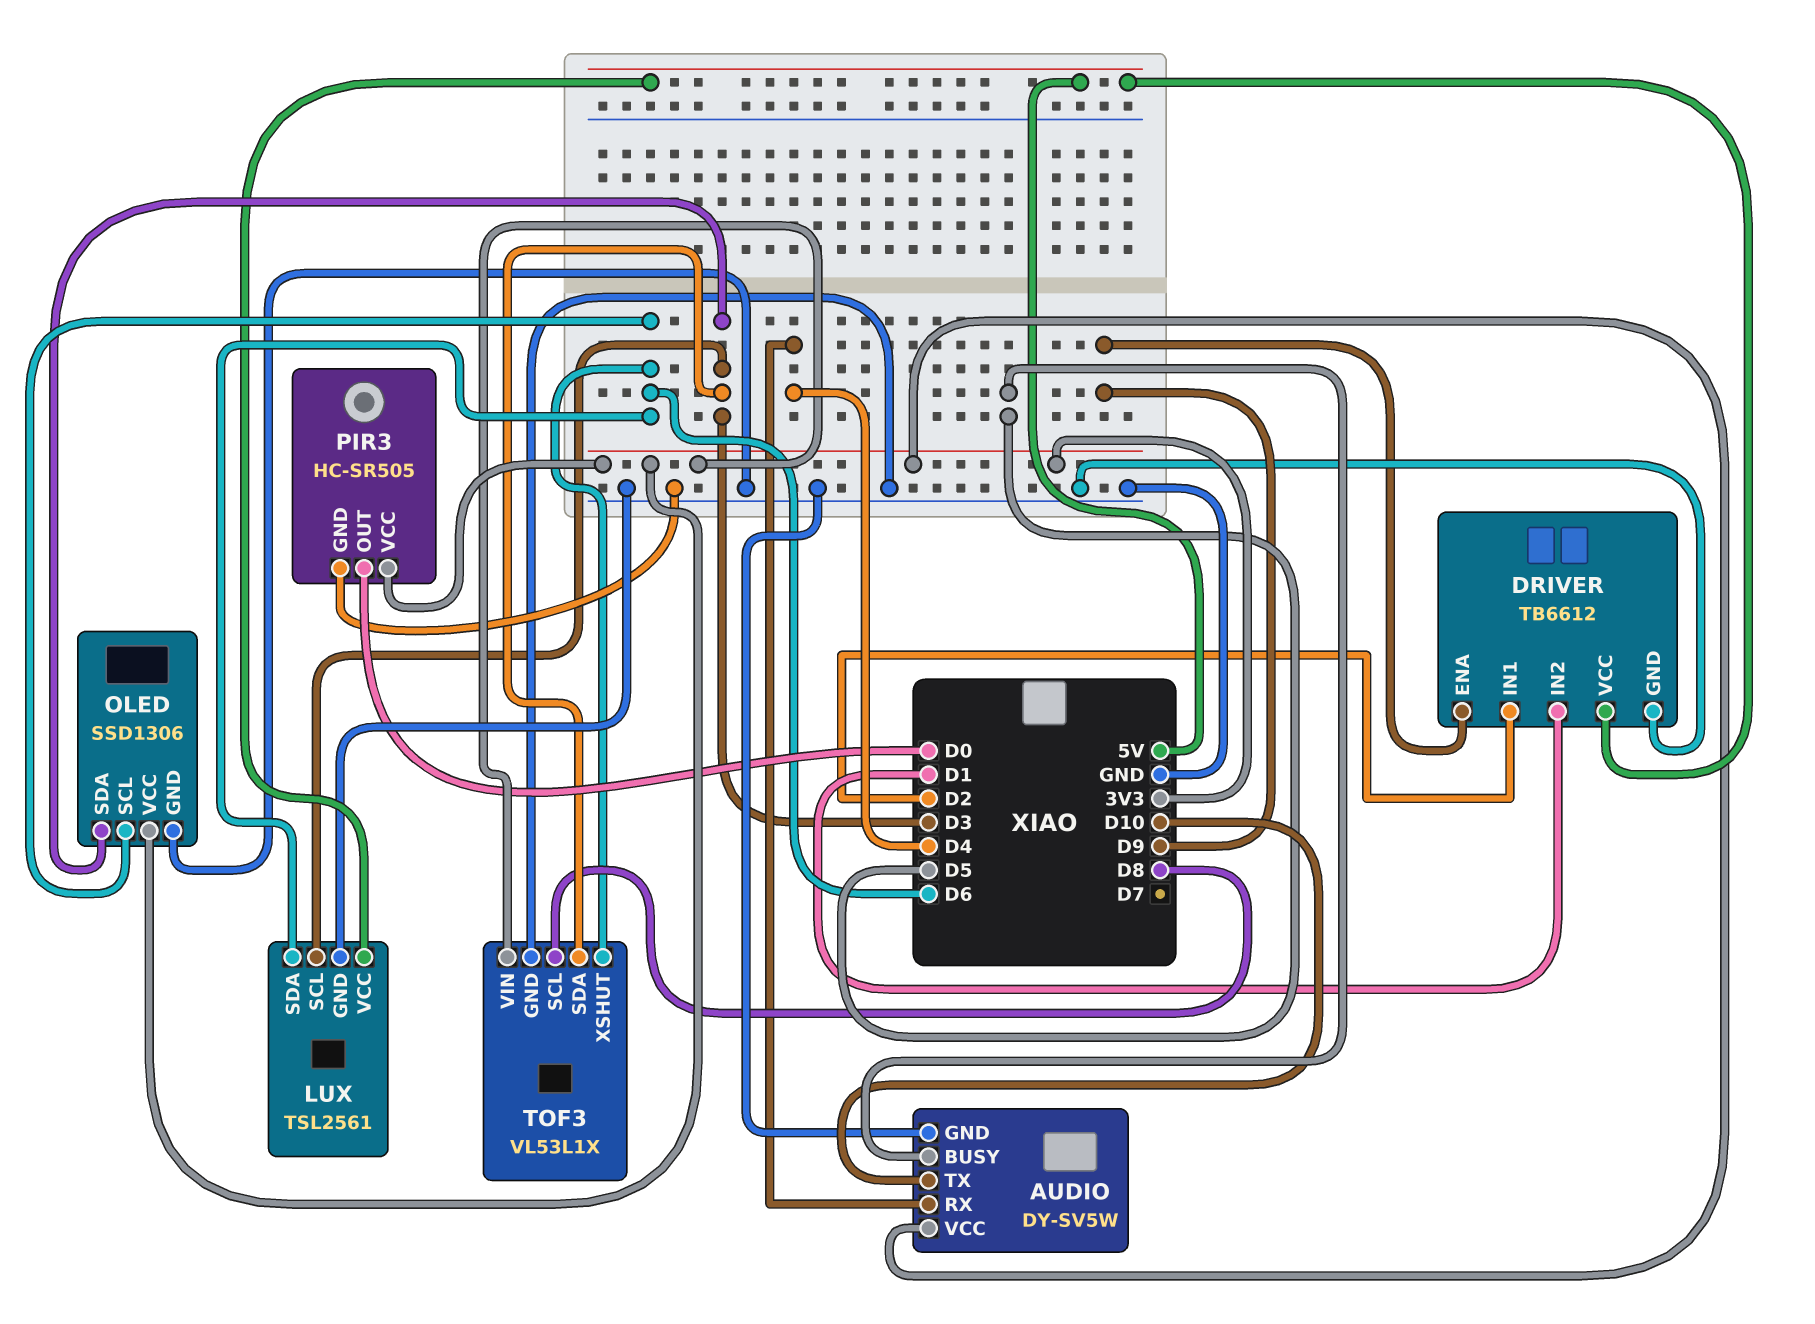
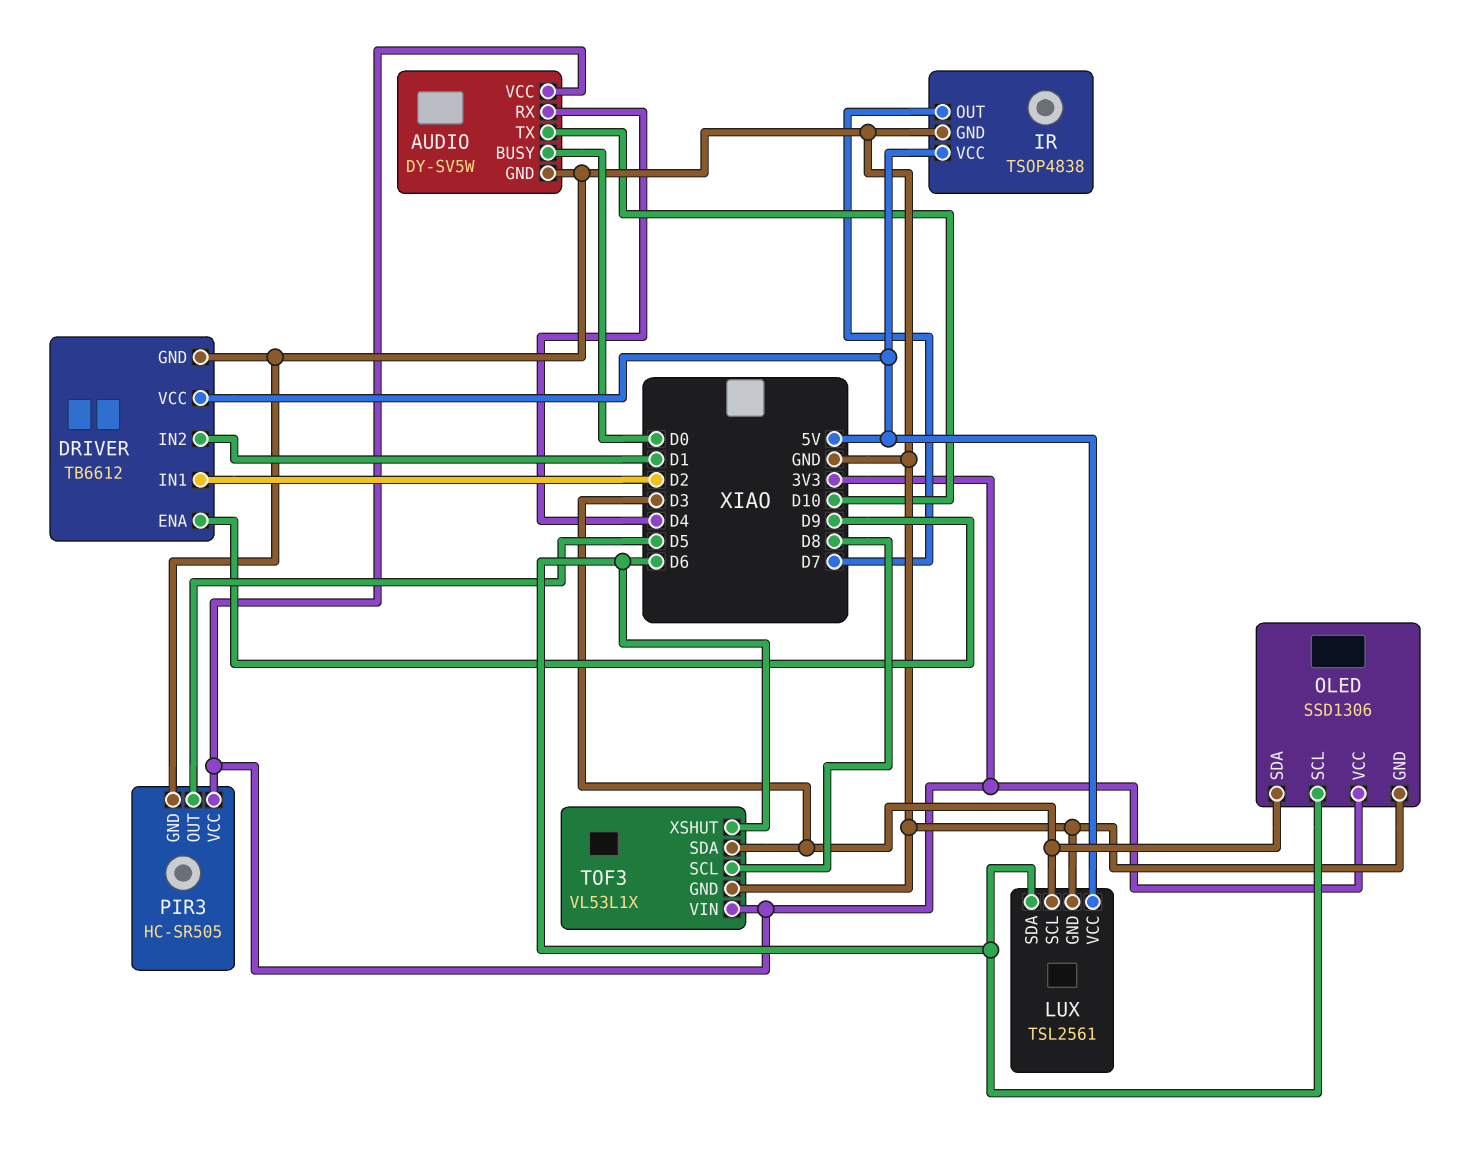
AUDIO pin BUSY: D5 -> D0
IR: none -> TSOP4838
IR pin GND: none -> GND
IR pin OUT: none -> D7
IR pin VCC: none -> 5V
PIR3 pin OUT: D0 -> D5

